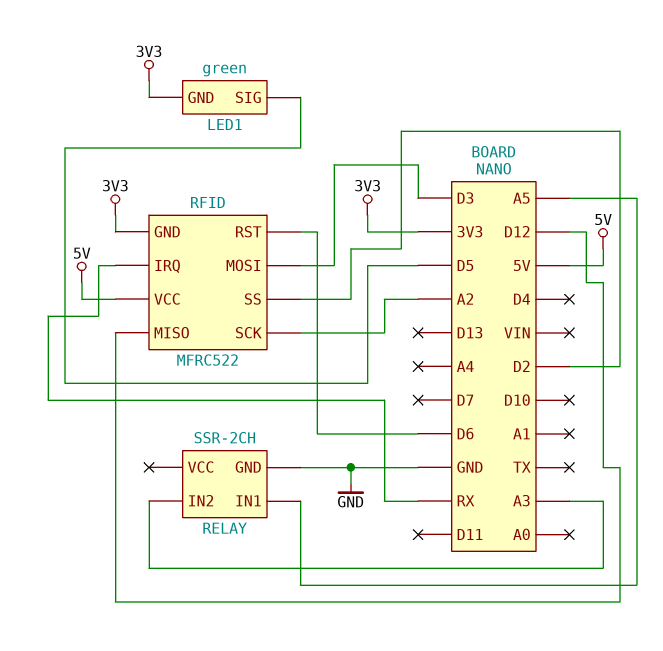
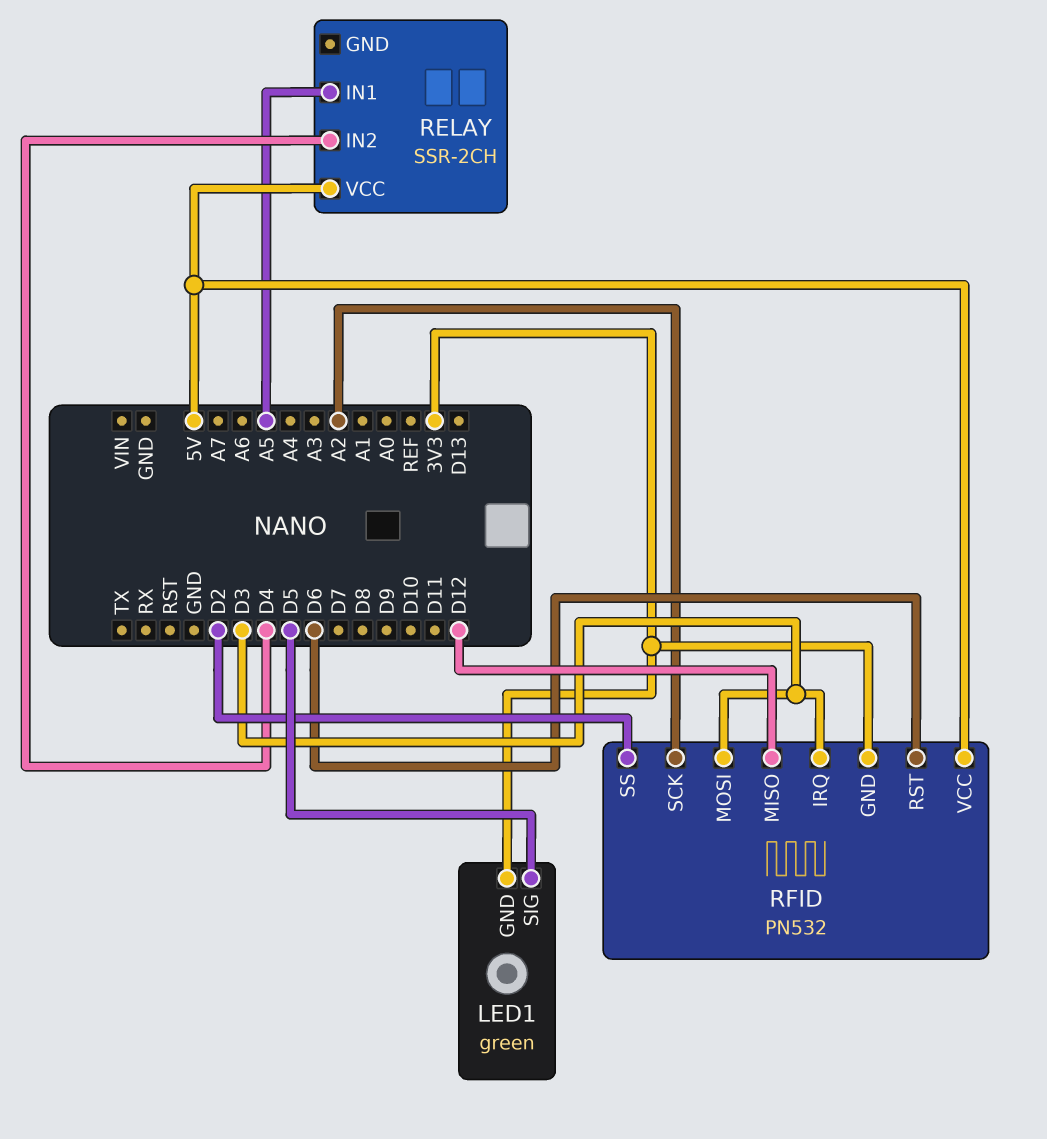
RELAY pin GND: GND -> none
RELAY pin IN2: A3 -> D4
RELAY pin VCC: none -> 5V
RFID: MFRC522 -> PN532
RFID pin IRQ: RX -> D3

